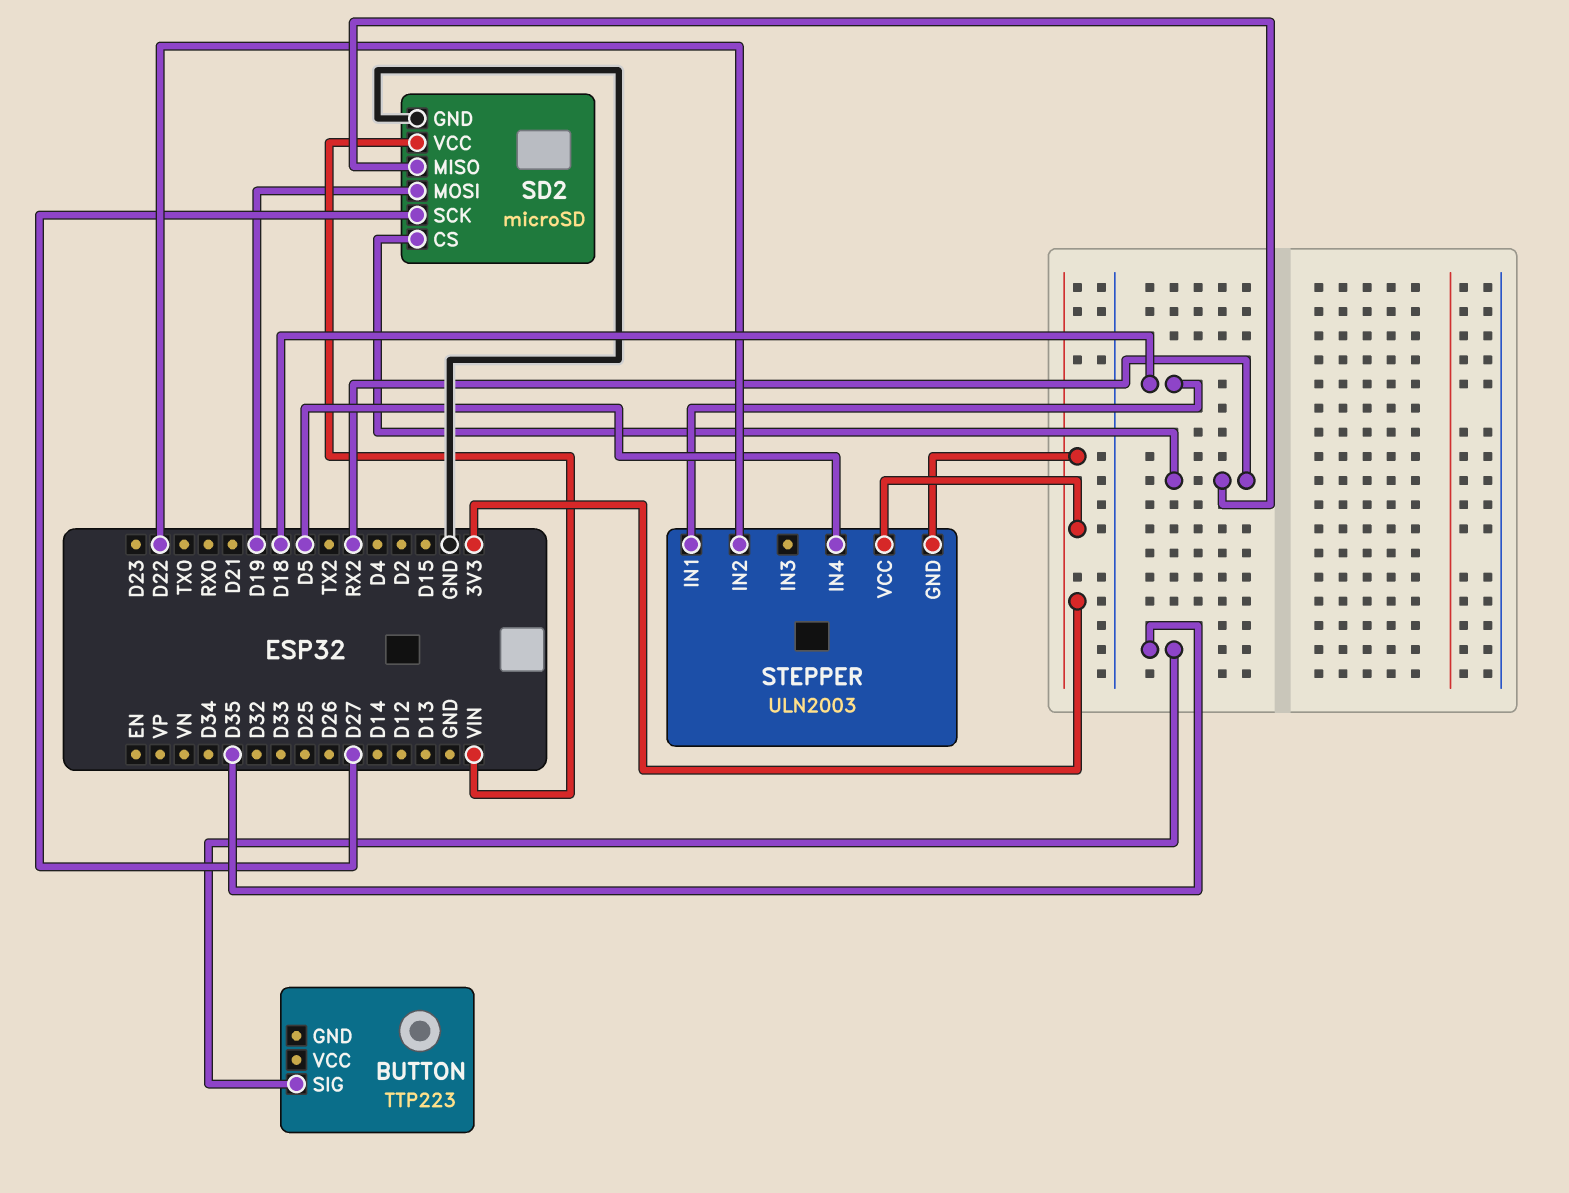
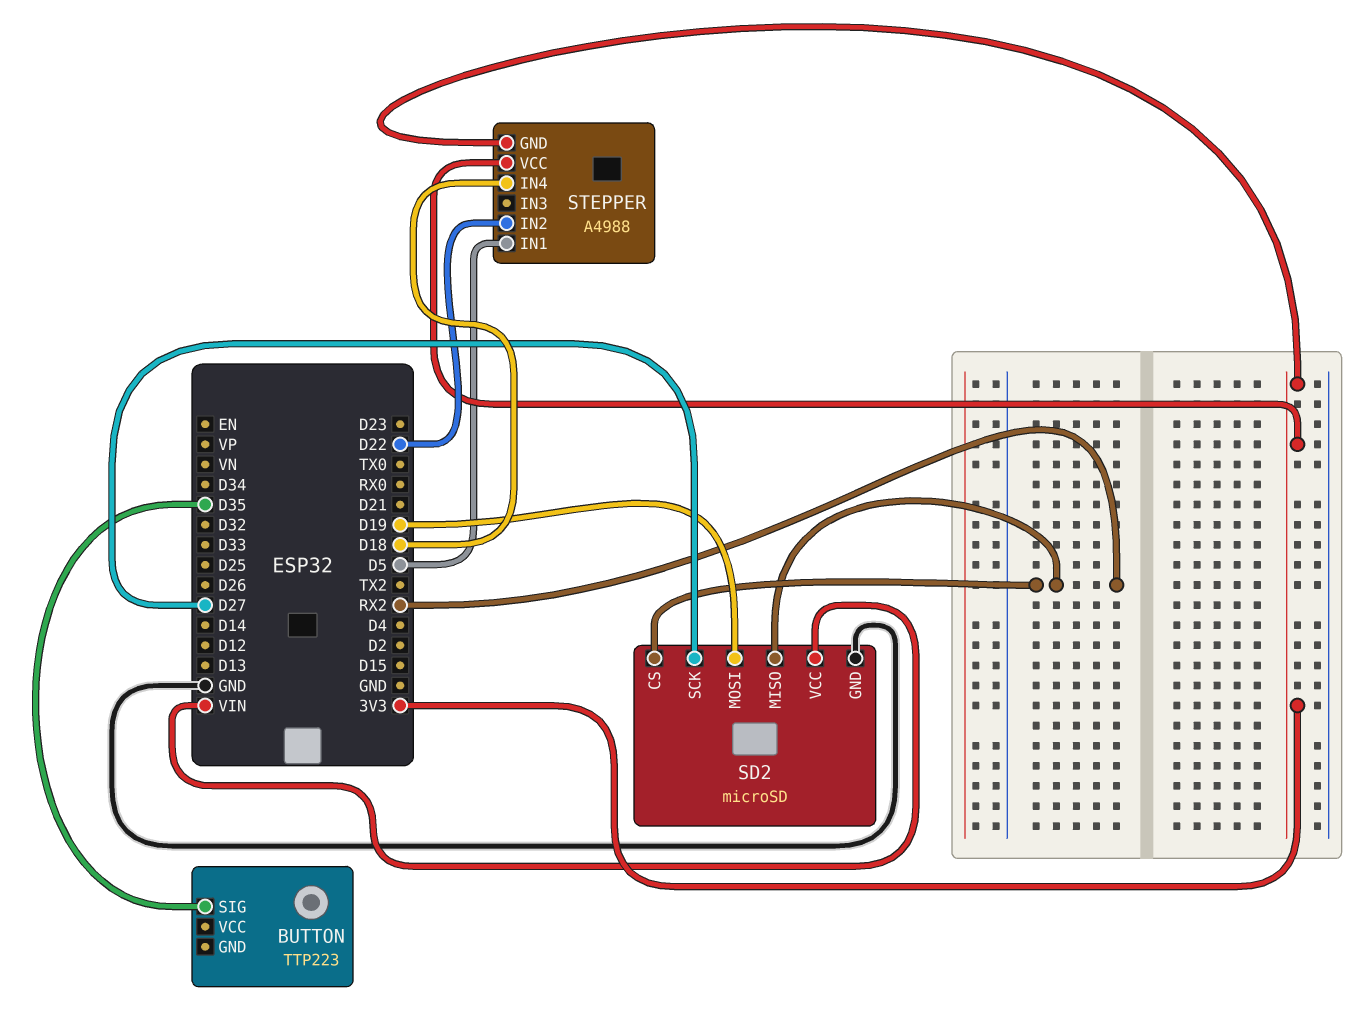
STEPPER: ULN2003 -> A4988
STEPPER pin IN1: D18 -> D5
STEPPER pin IN4: D5 -> D18

